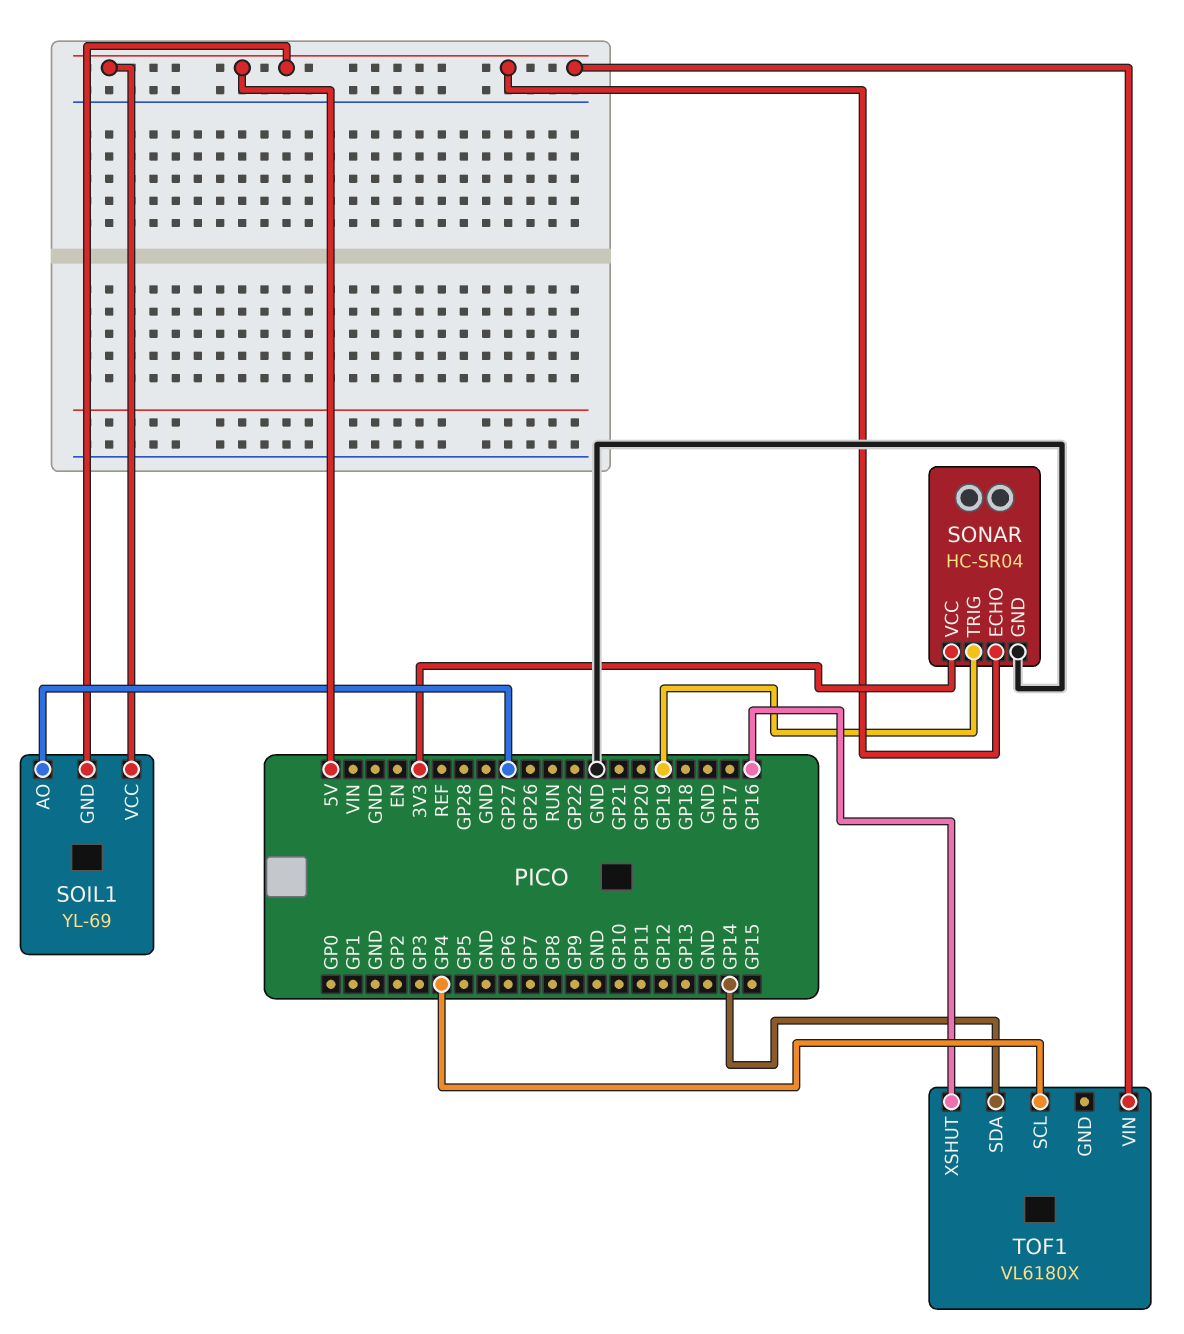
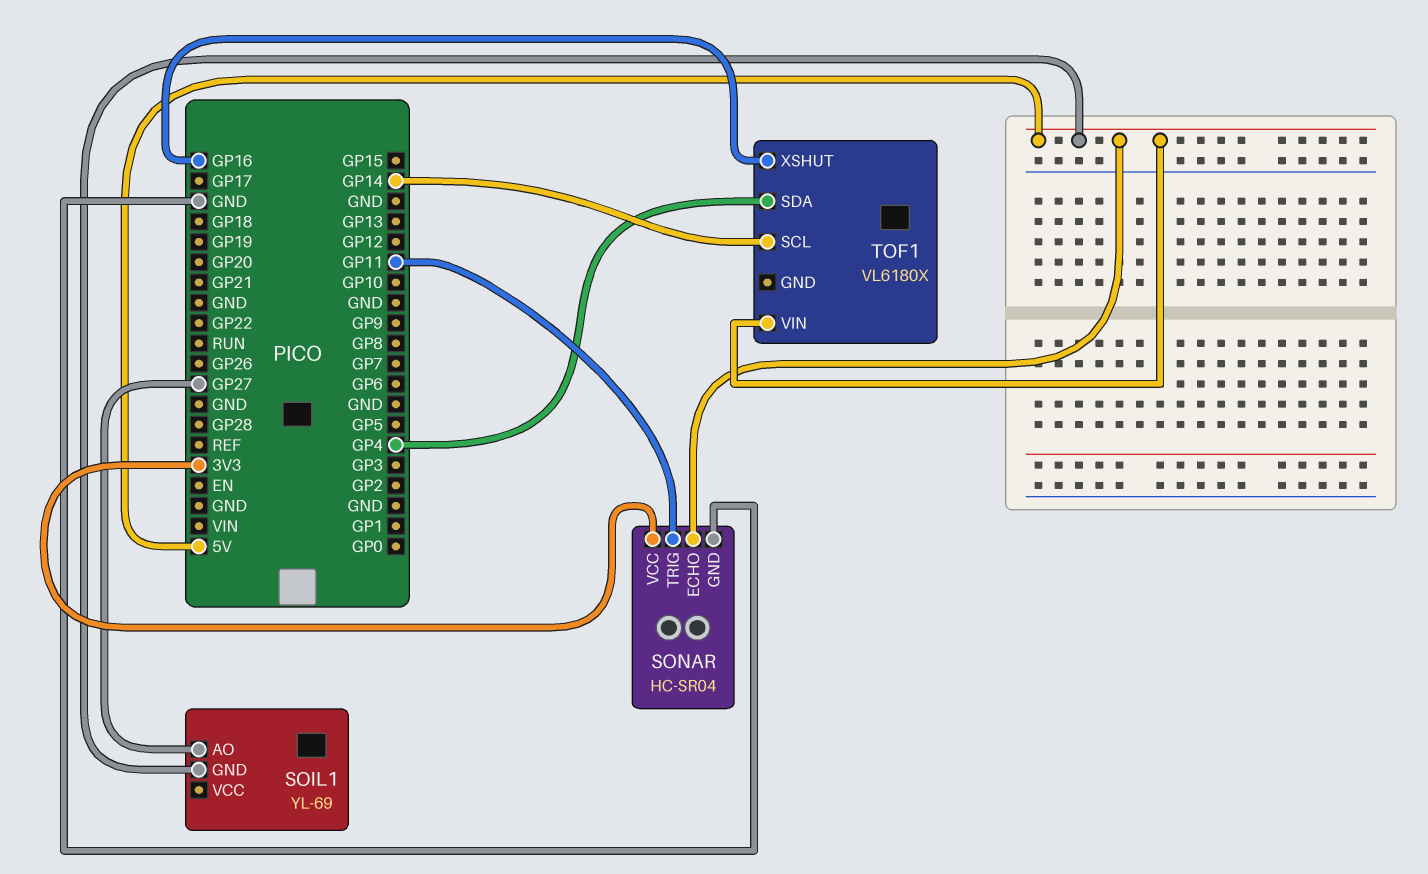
SOIL1 pin VCC: 5V -> none
SONAR pin TRIG: GP19 -> GP11
TOF1 pin SCL: GP4 -> GP14
TOF1 pin SDA: GP14 -> GP4

